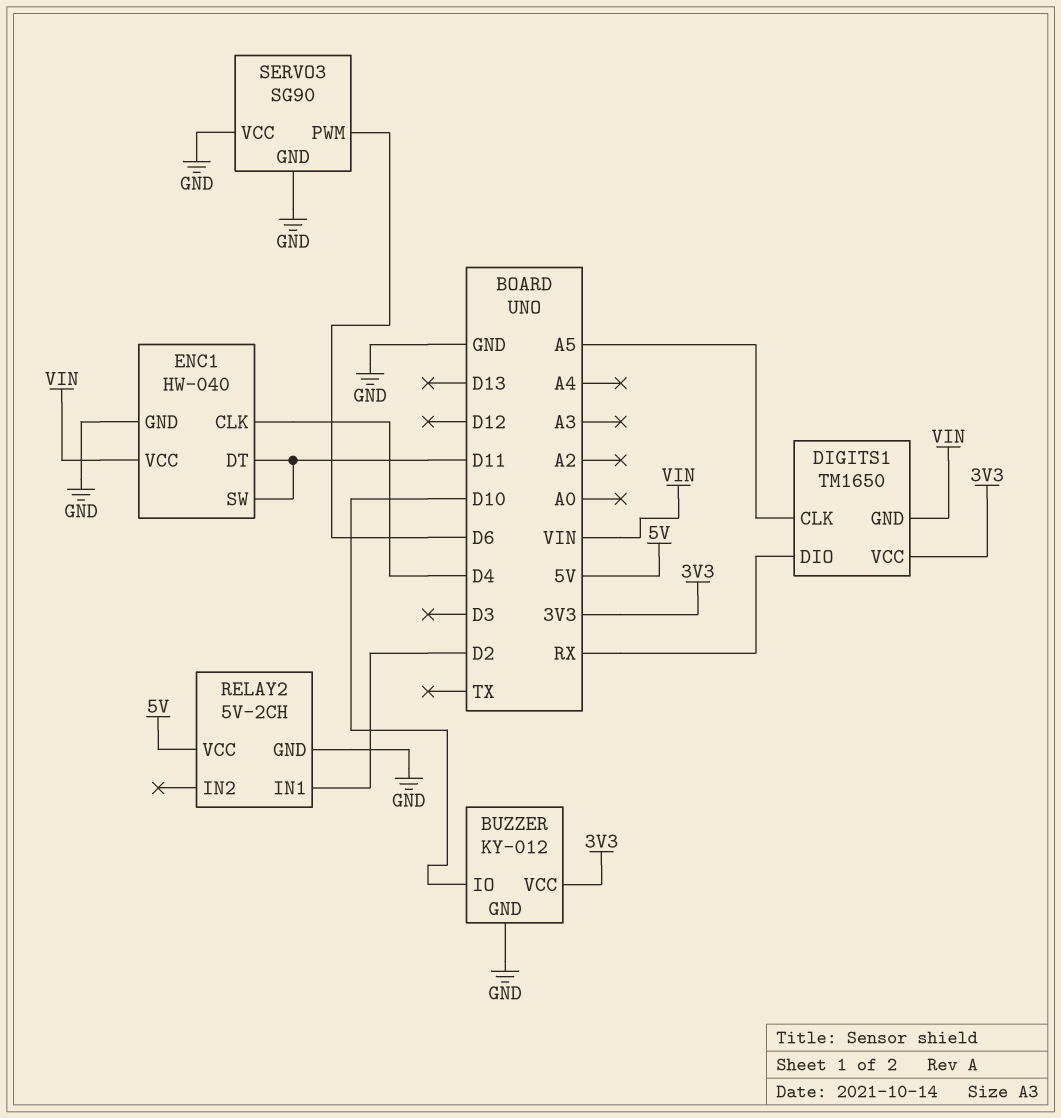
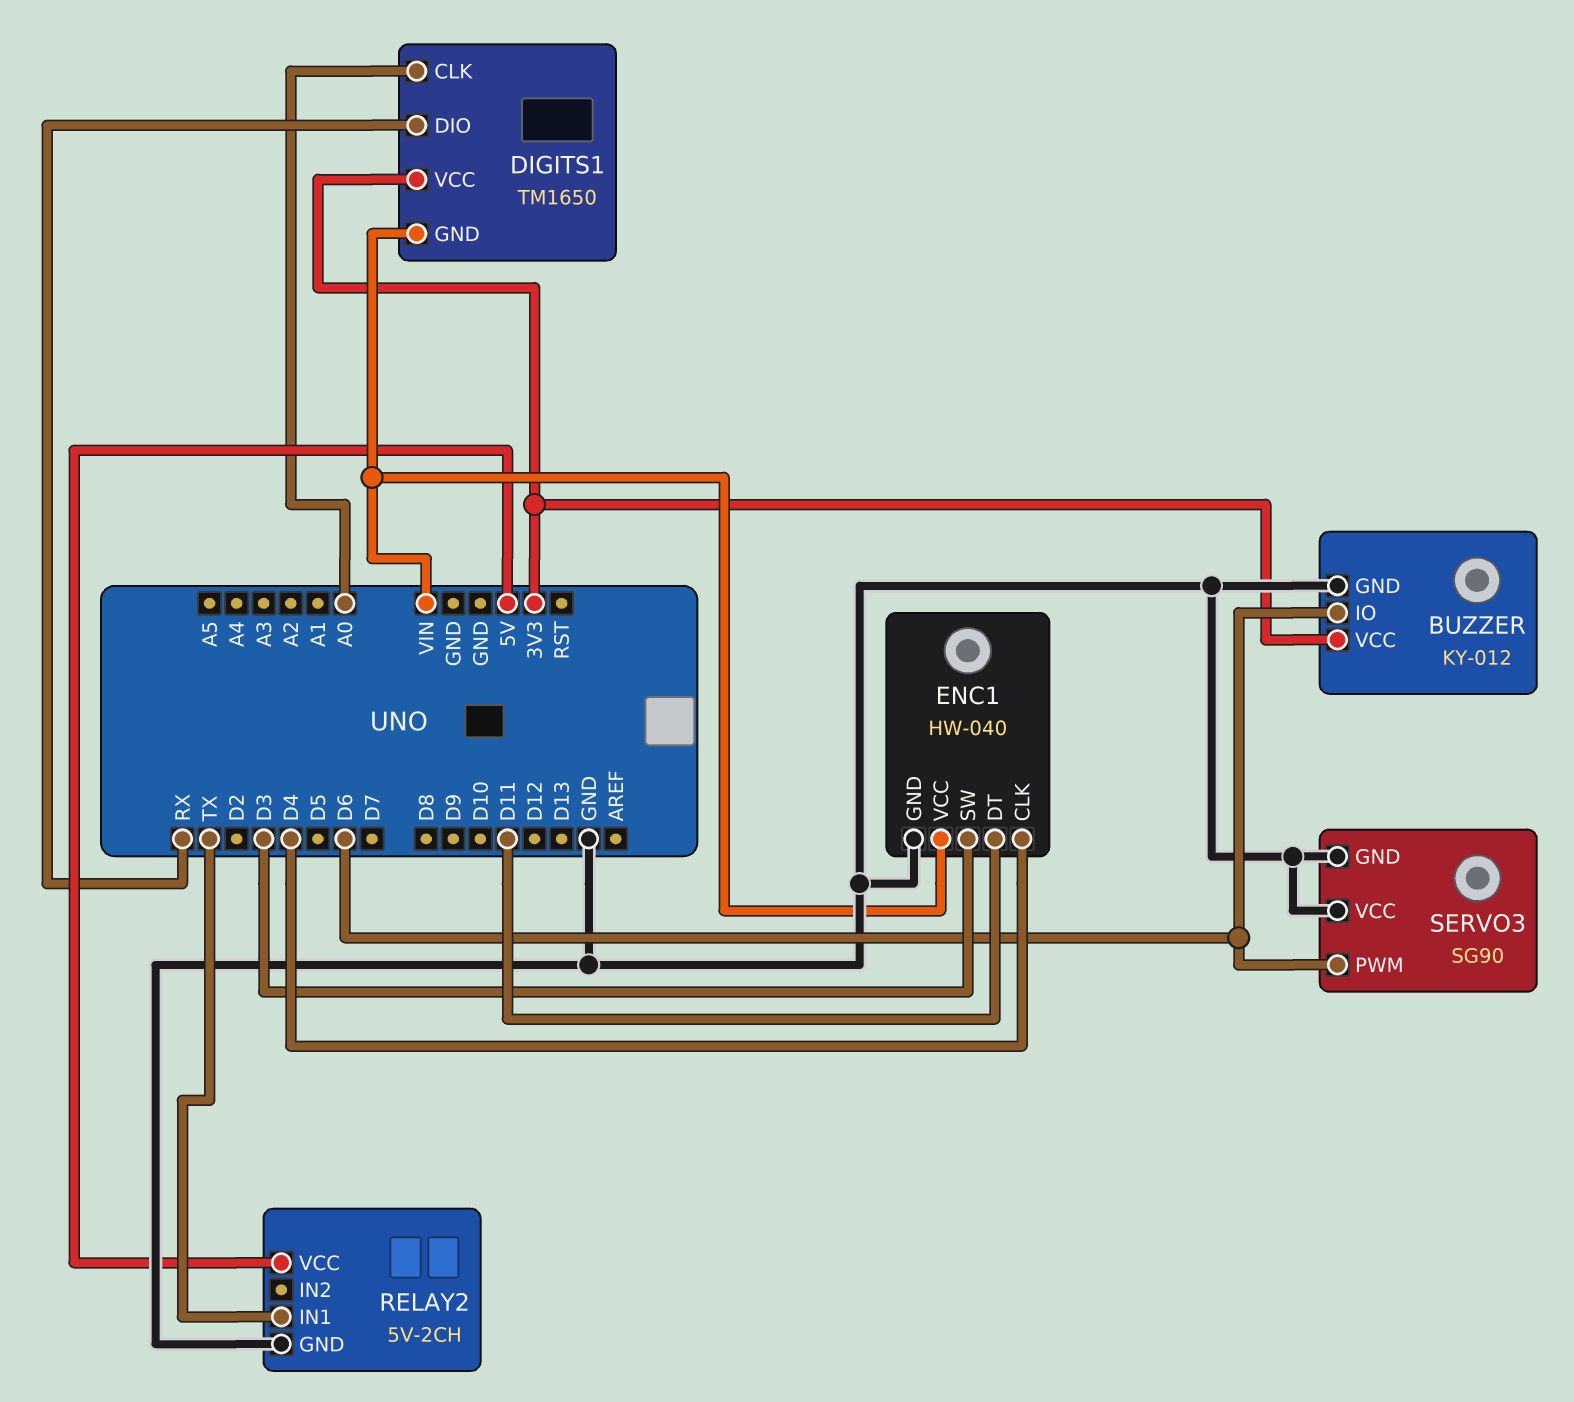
BUZZER pin IO: D10 -> D6
DIGITS1 pin CLK: A5 -> A0
ENC1 pin SW: D11 -> D3
RELAY2 pin IN1: D2 -> TX

